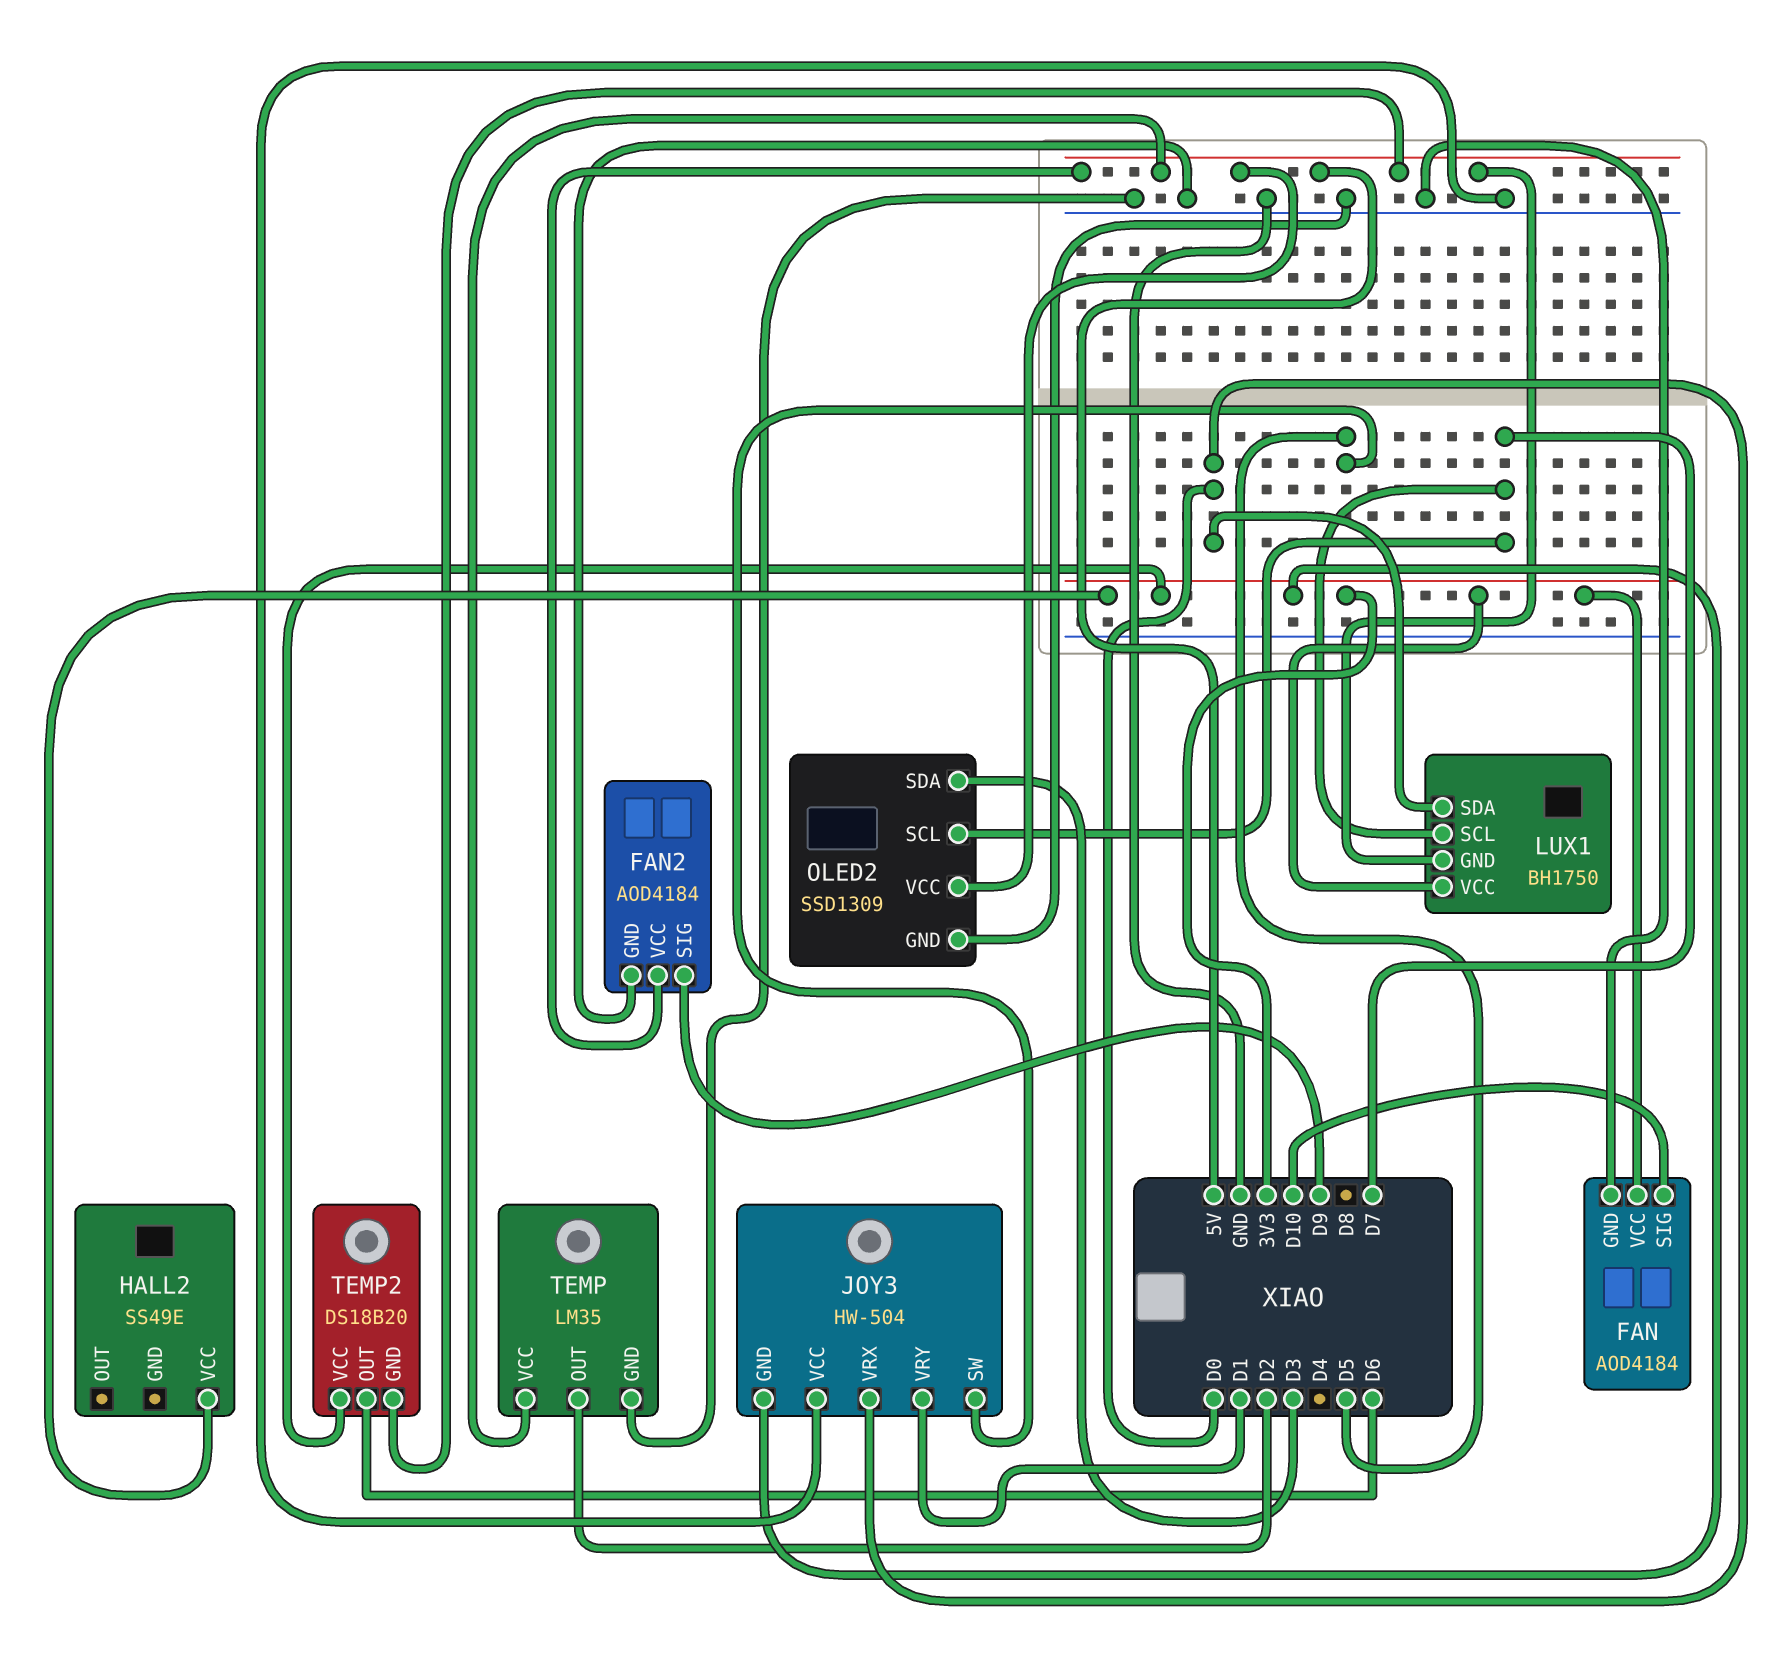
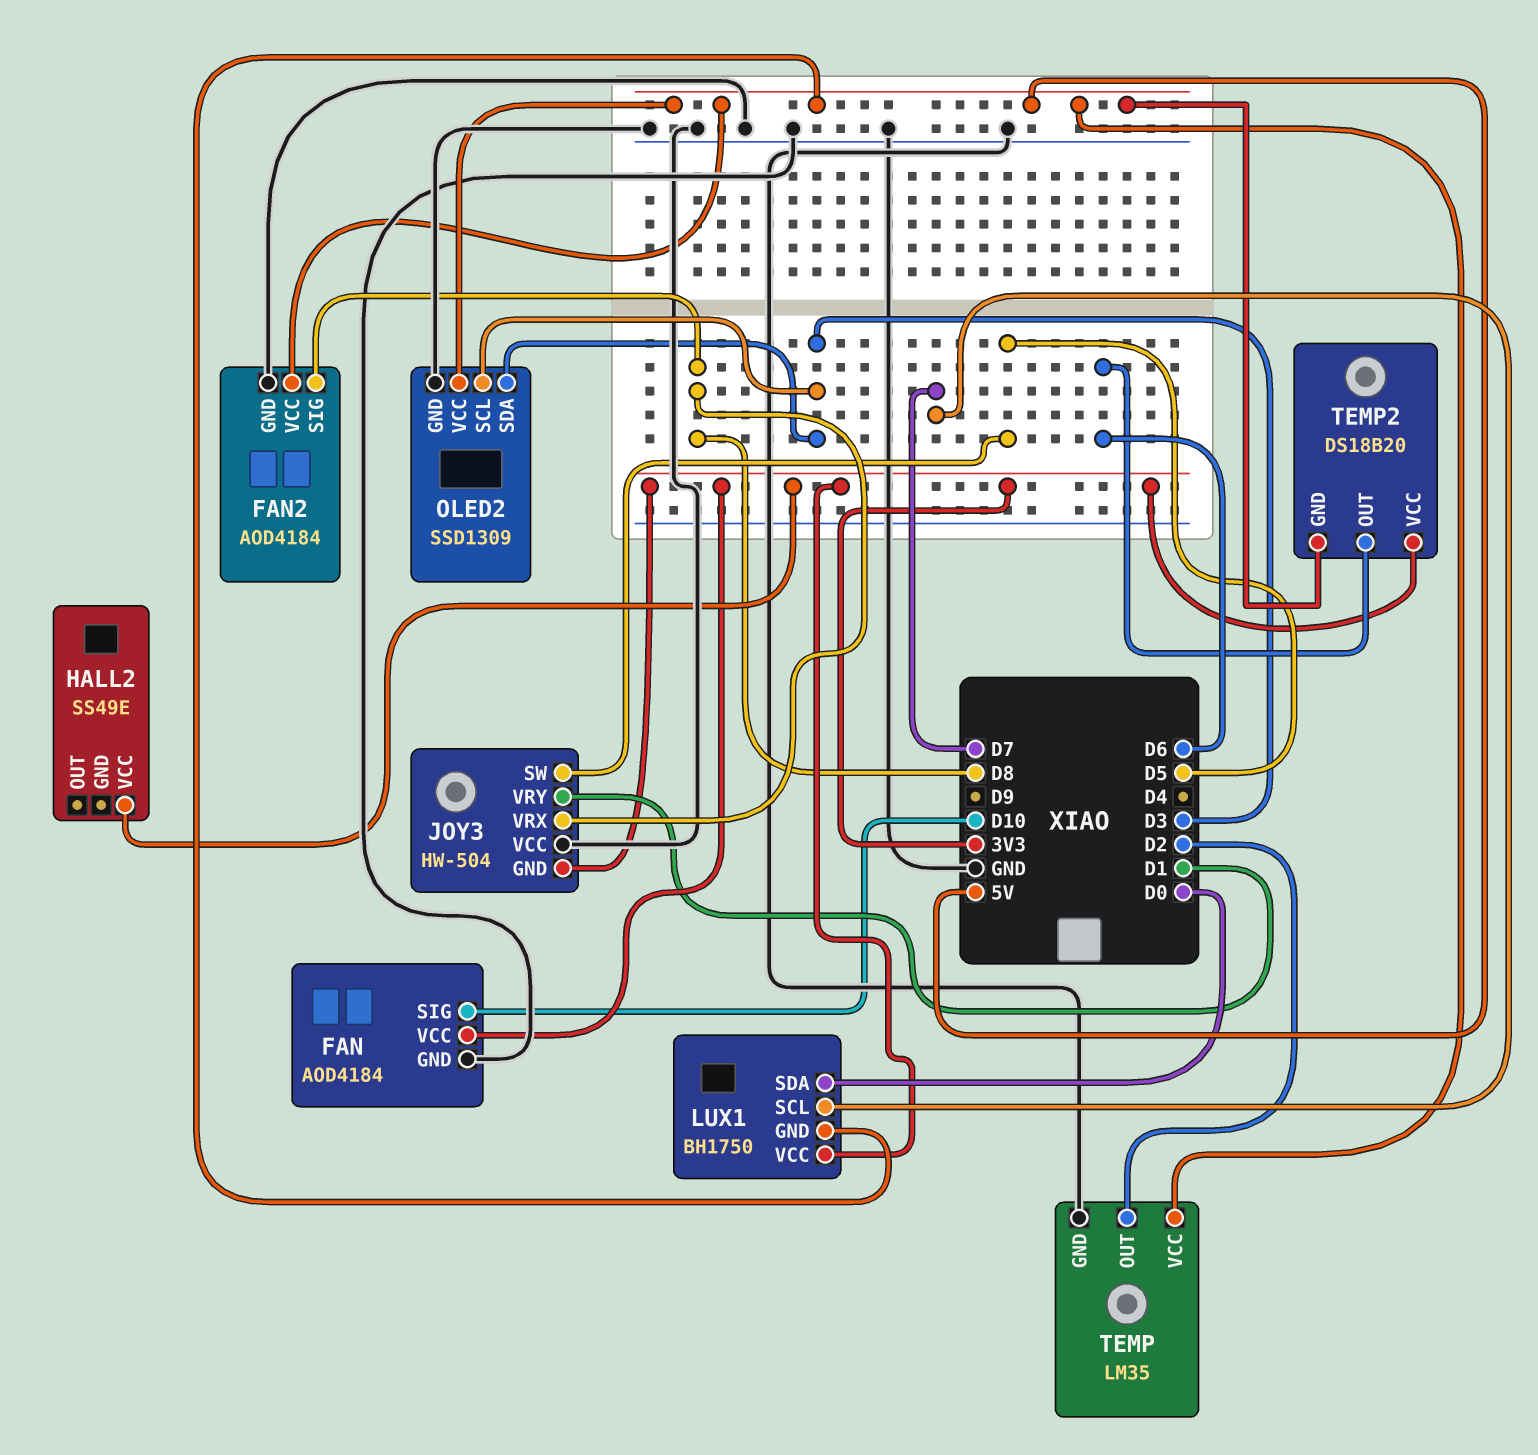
FAN2 pin SIG: D9 -> D8
JOY3 pin VRX: D0 -> D8
OLED2 pin SCL: D7 -> D3

